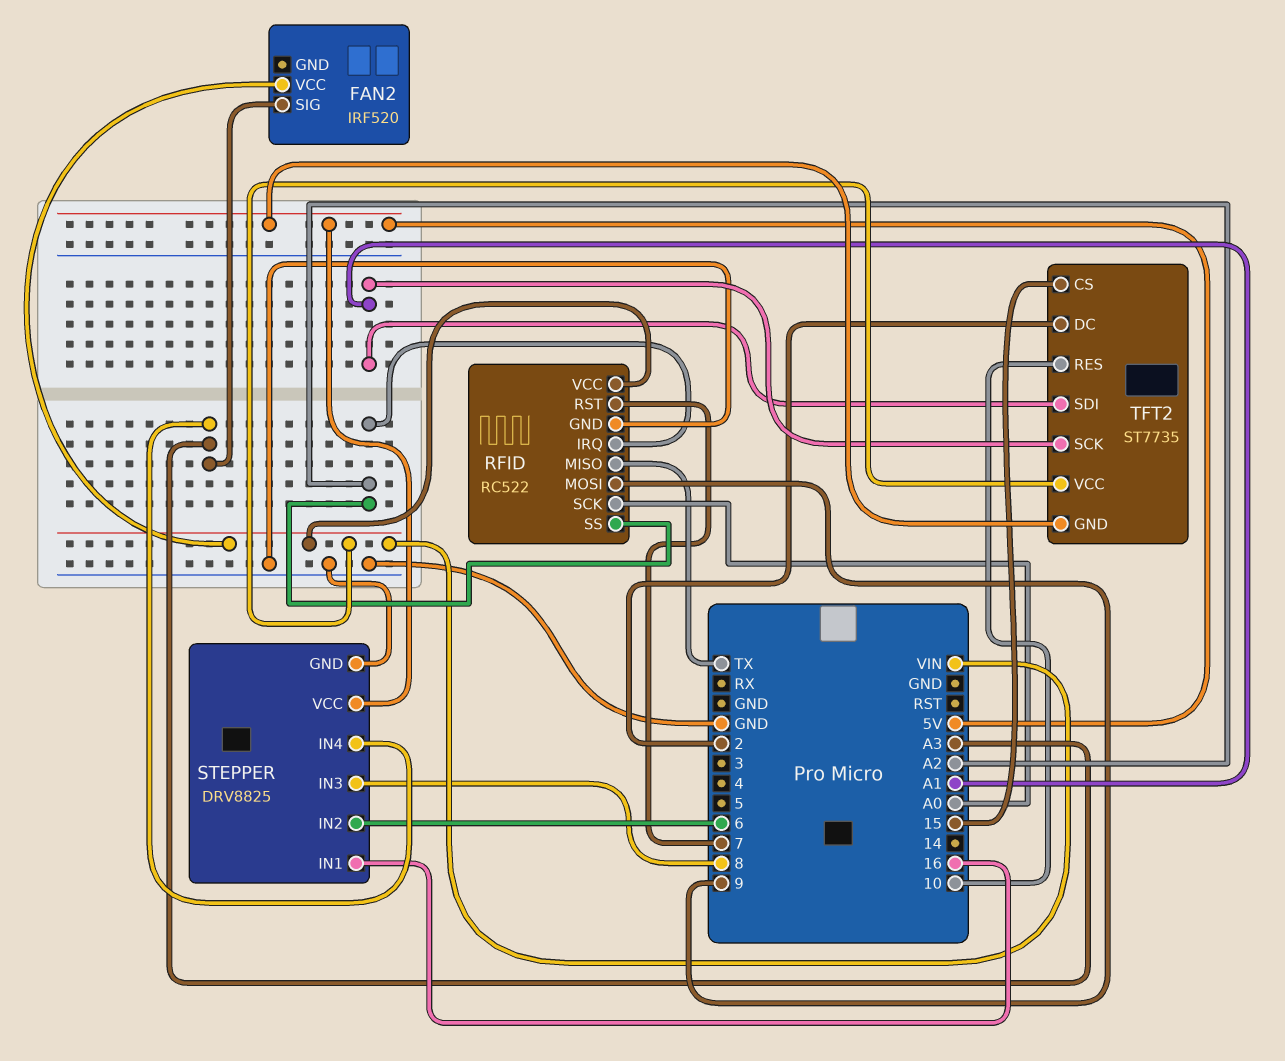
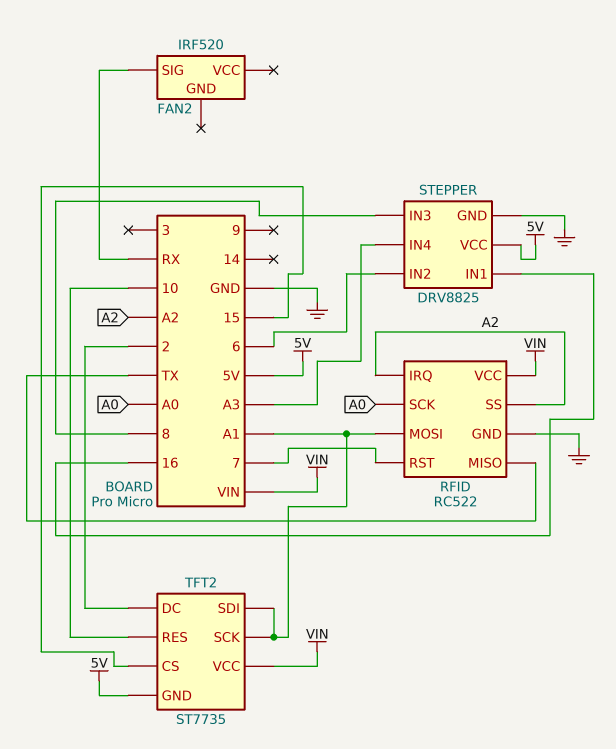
FAN2 pin SIG: A3 -> RX
FAN2 pin VCC: VIN -> none
RFID pin MOSI: 9 -> A1

